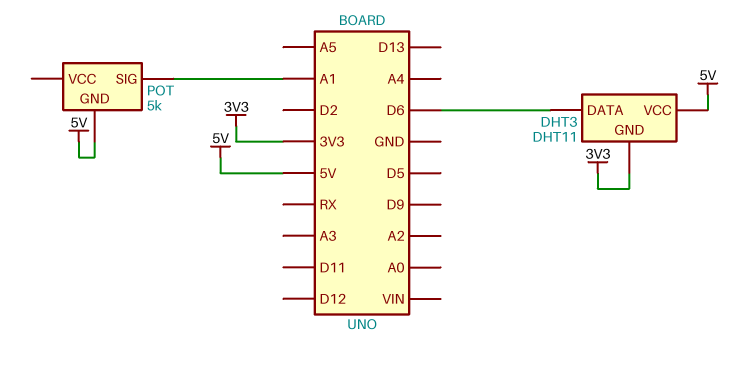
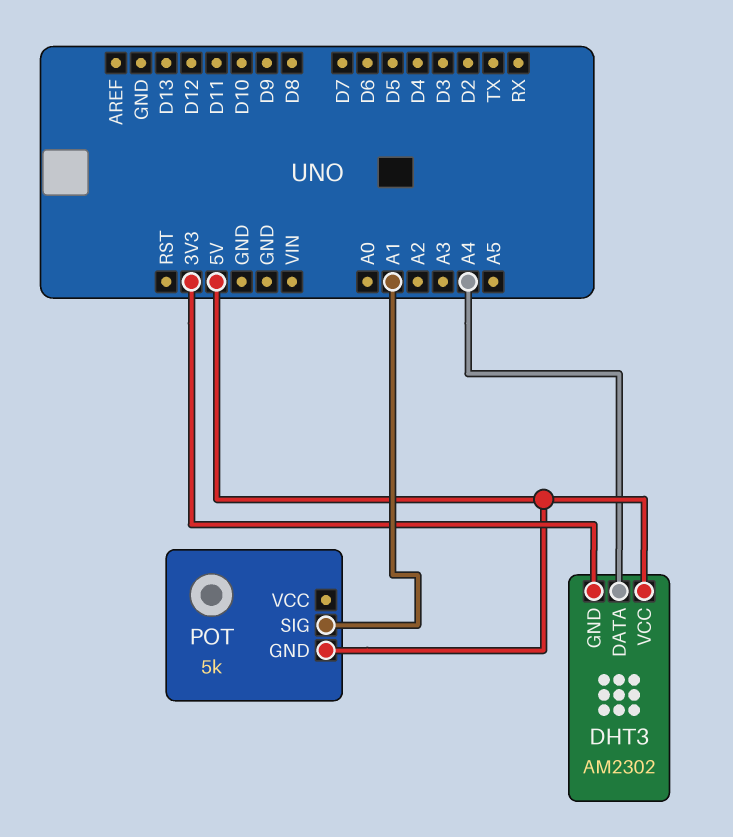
DHT3: DHT11 -> AM2302
DHT3 pin DATA: D6 -> A4

